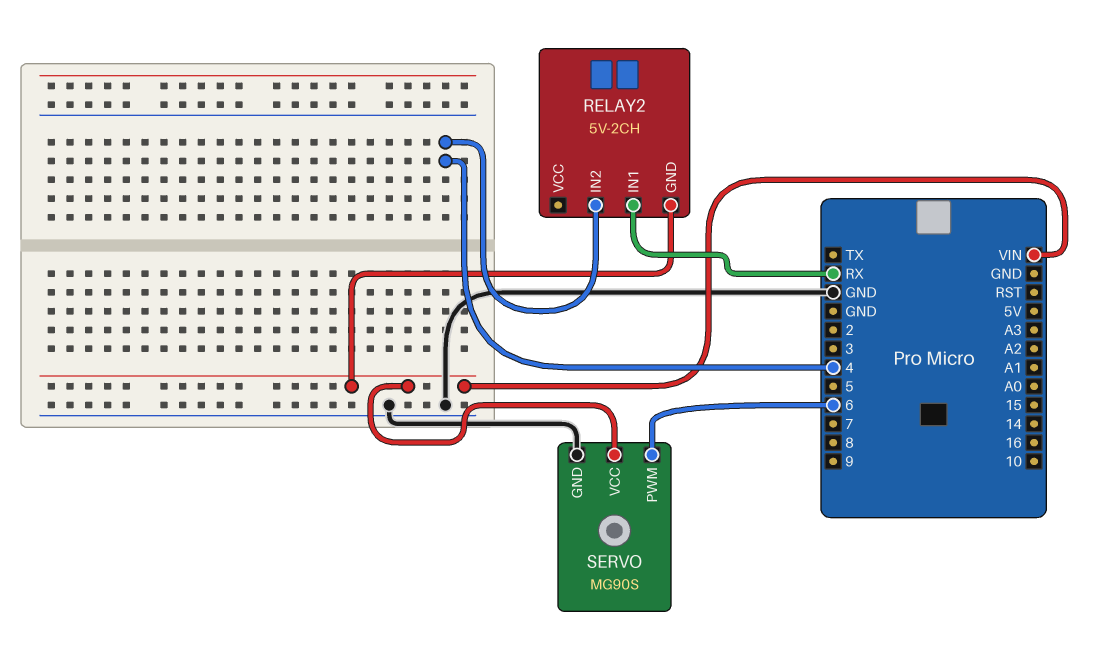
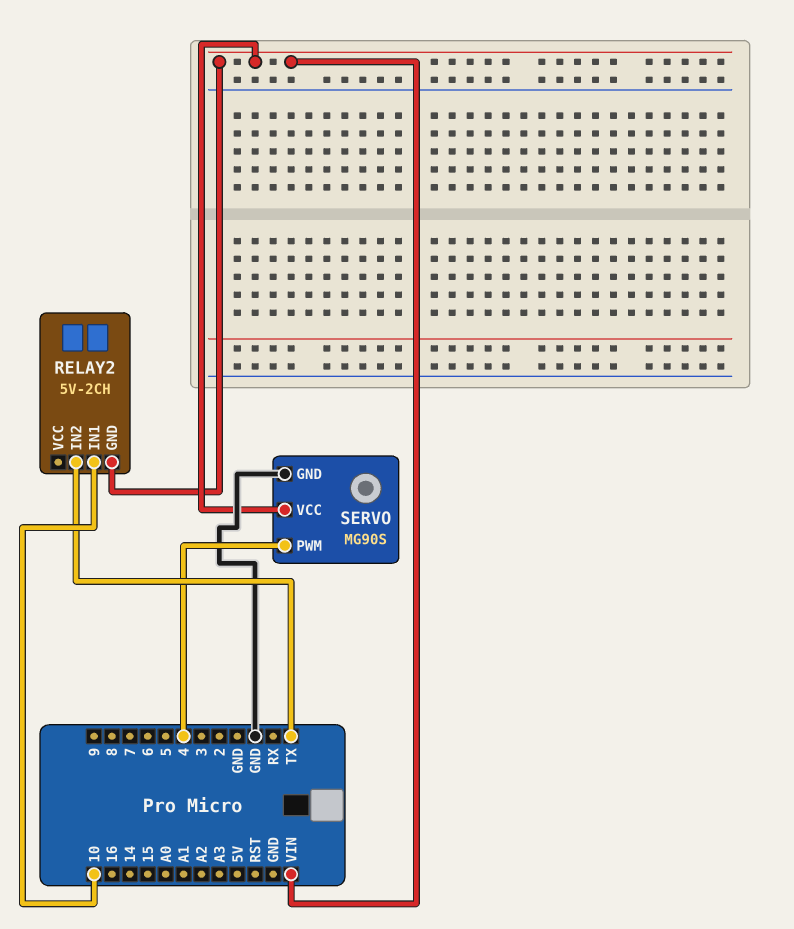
RELAY2 pin IN1: RX -> 10
RELAY2 pin IN2: 4 -> TX
SERVO pin PWM: 6 -> 4

